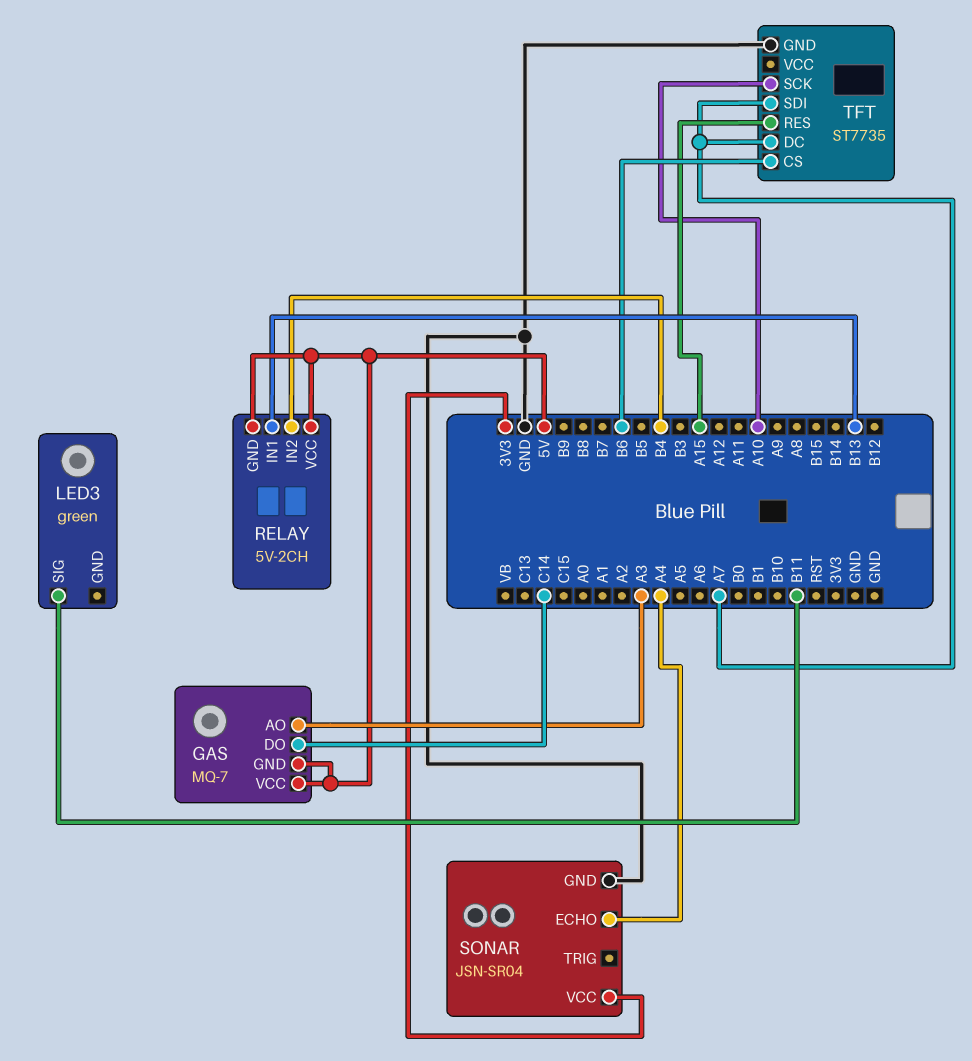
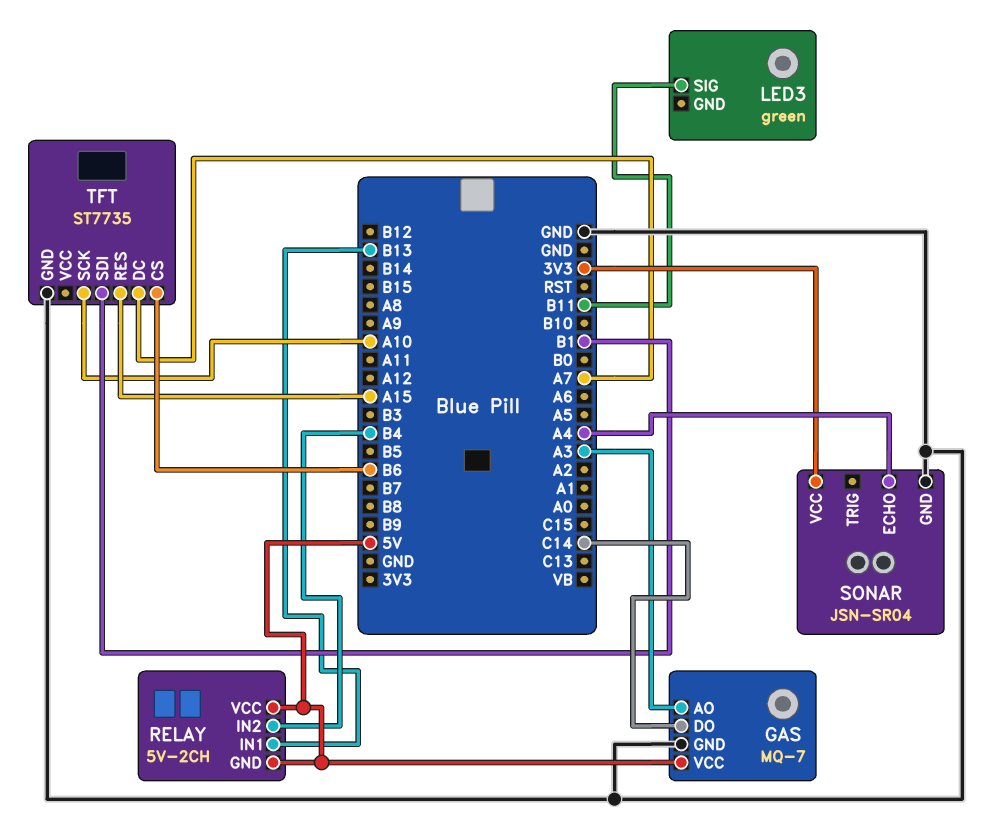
GAS pin GND: 5V -> GND
TFT pin SDI: A7 -> B1

